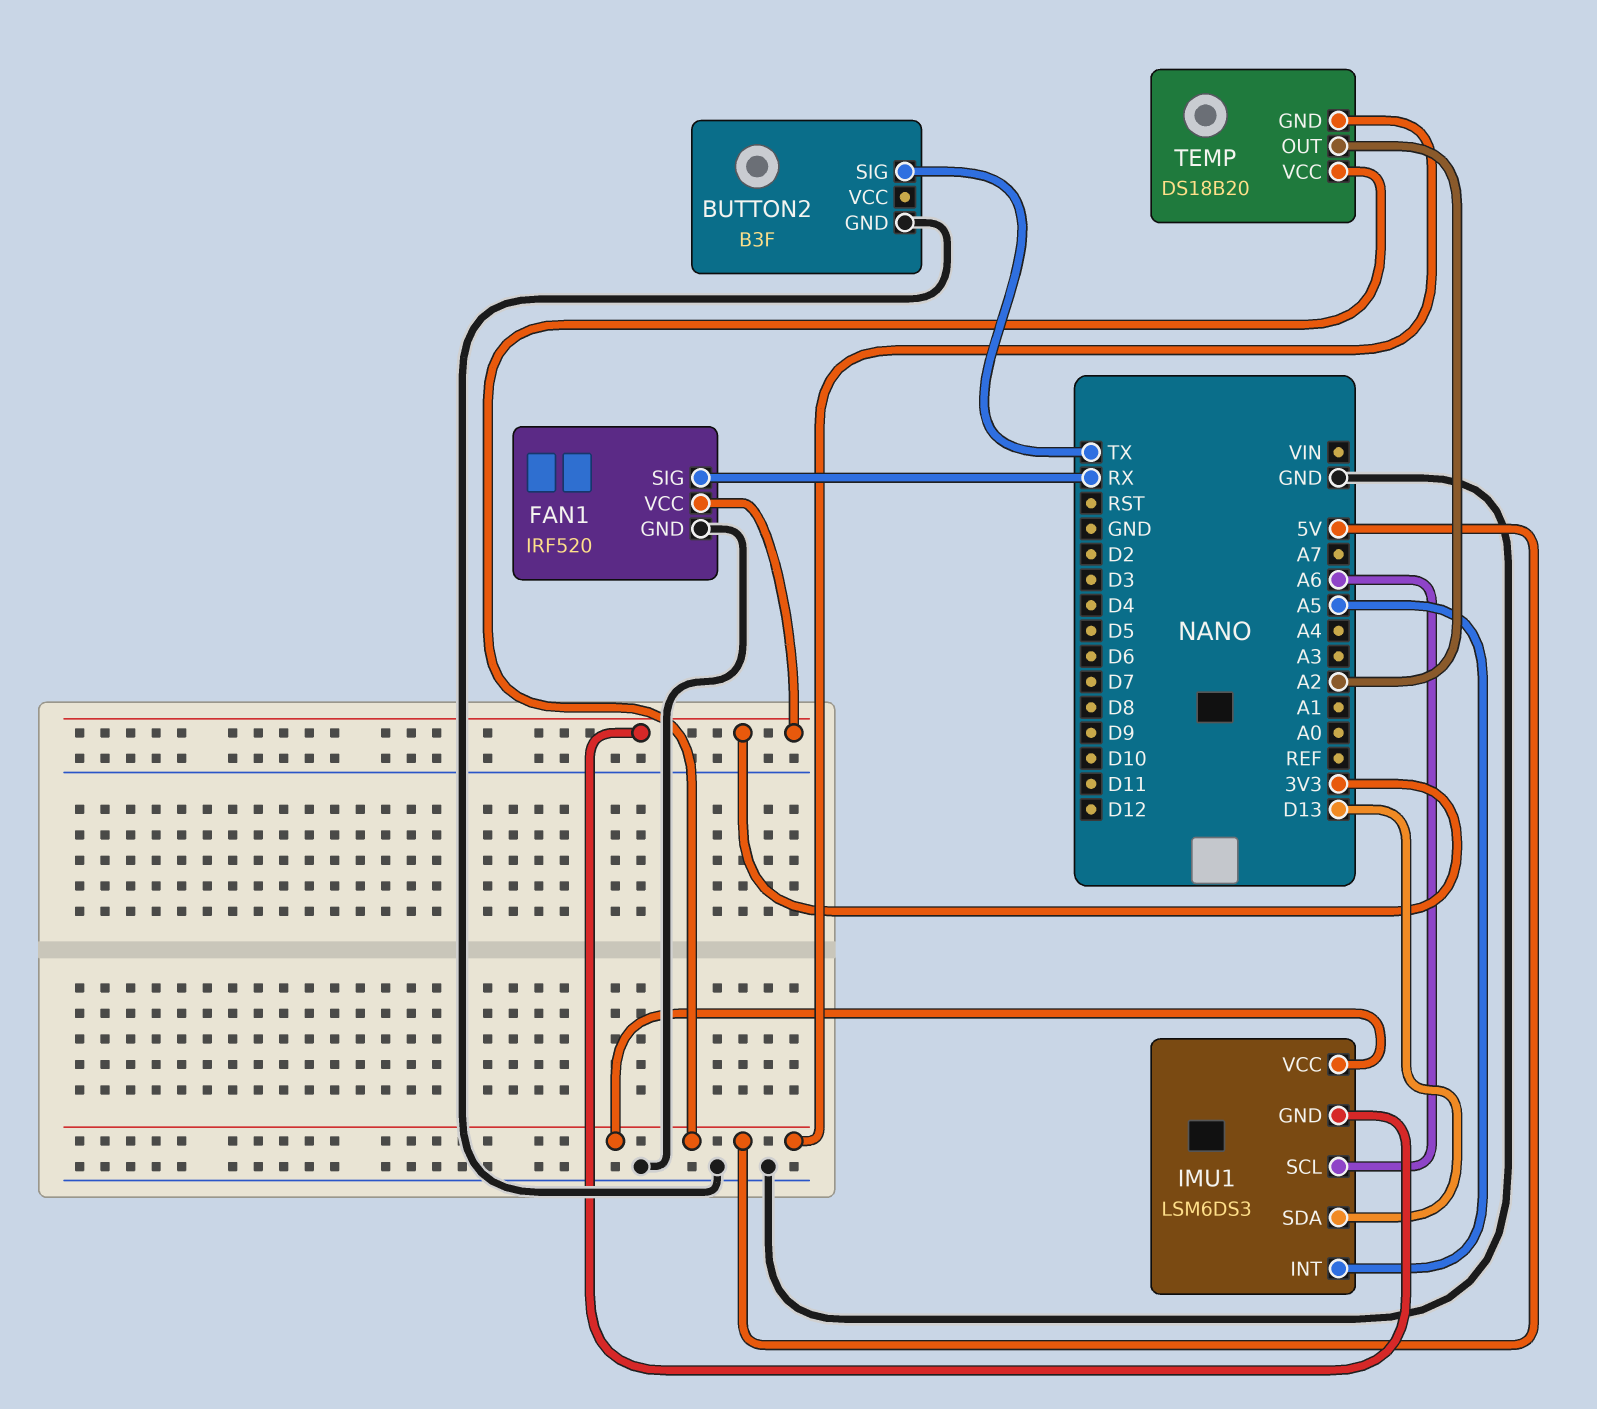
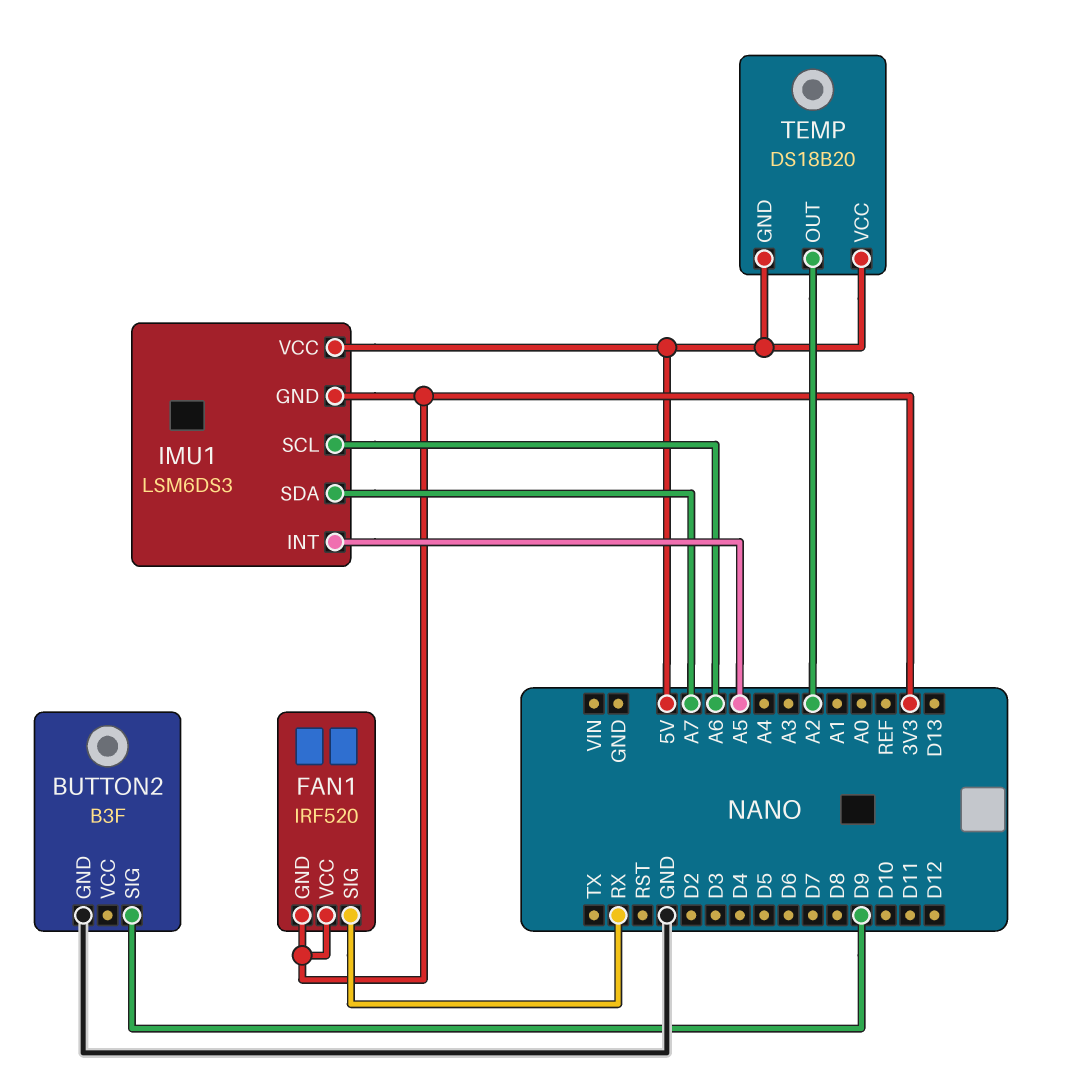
BUTTON2 pin SIG: TX -> D9
FAN1 pin GND: GND -> 3V3
IMU1 pin SDA: D13 -> A7

